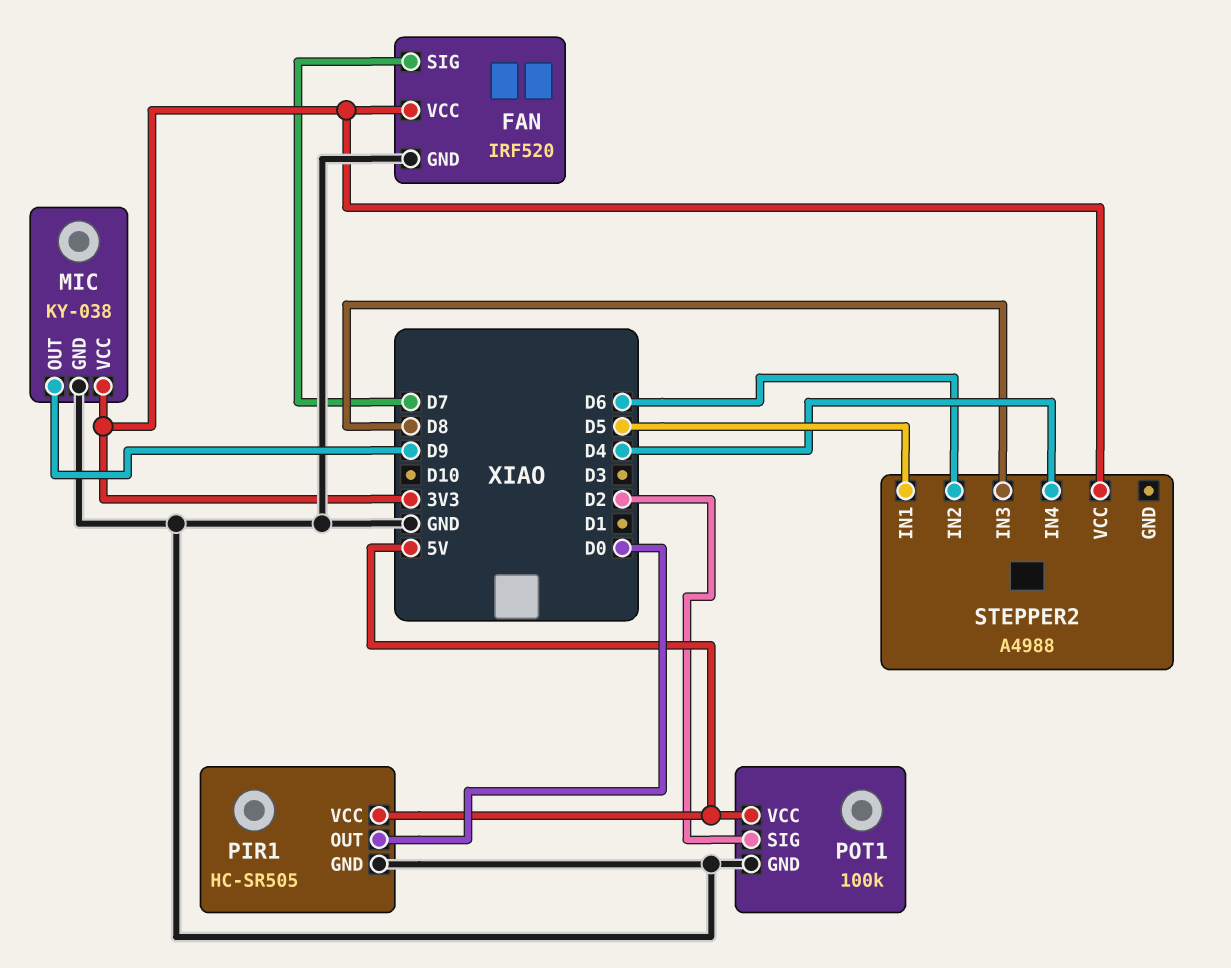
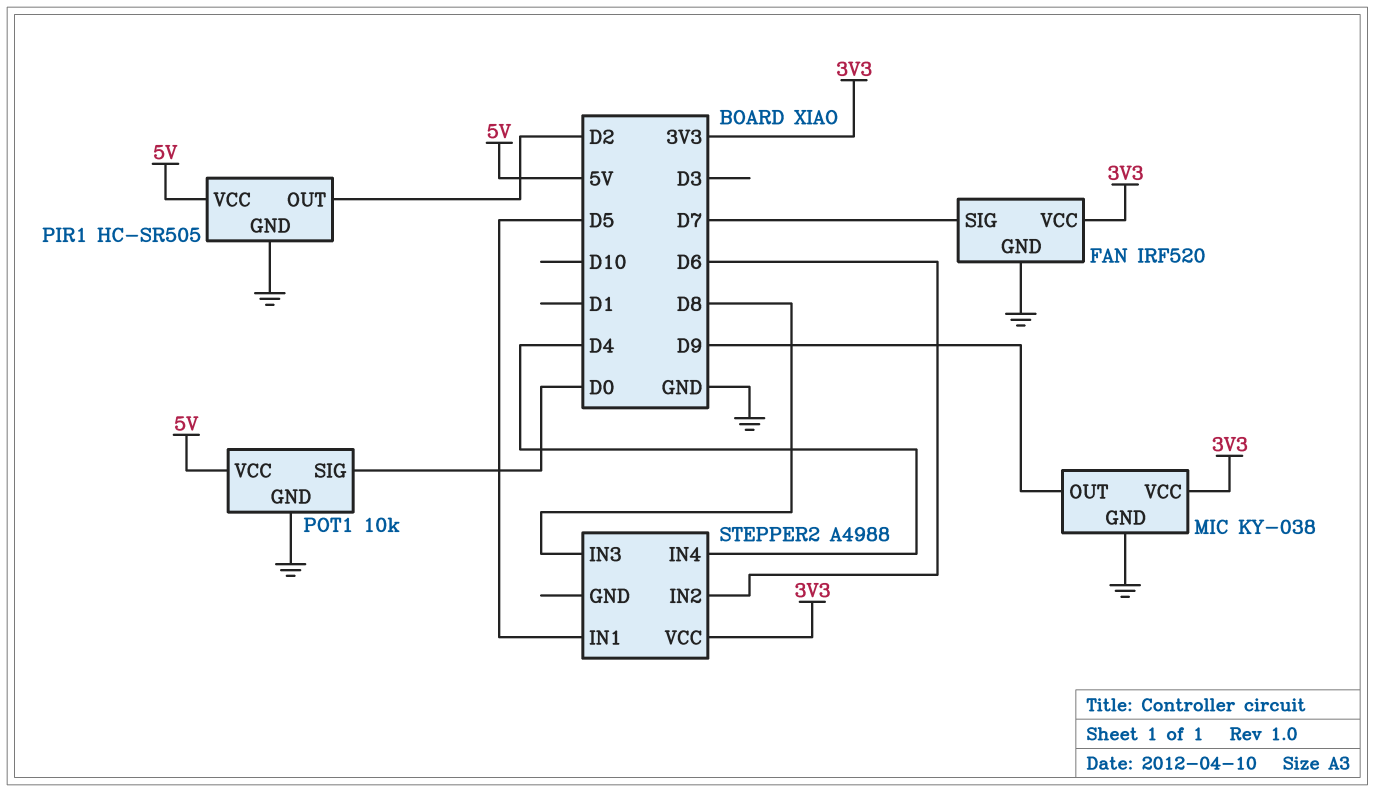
PIR1 pin OUT: D0 -> D2
POT1: 100k -> 10k
POT1 pin SIG: D2 -> D0

